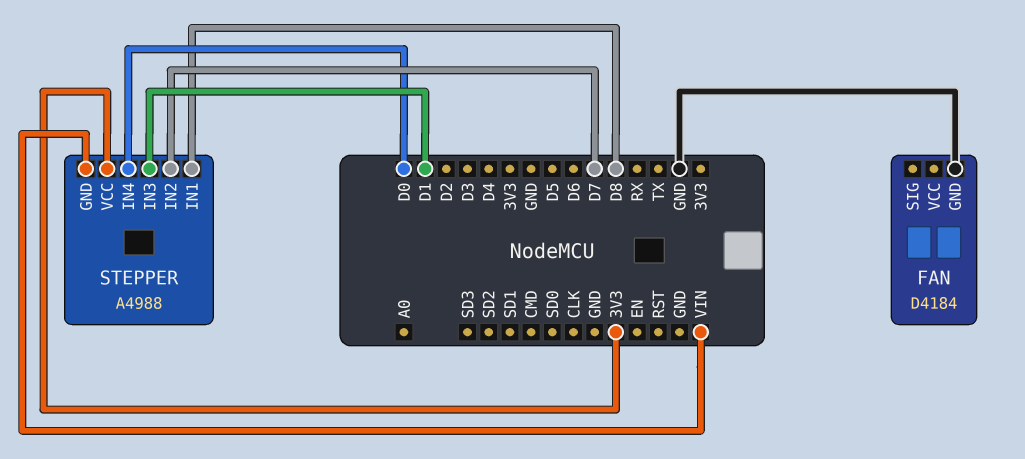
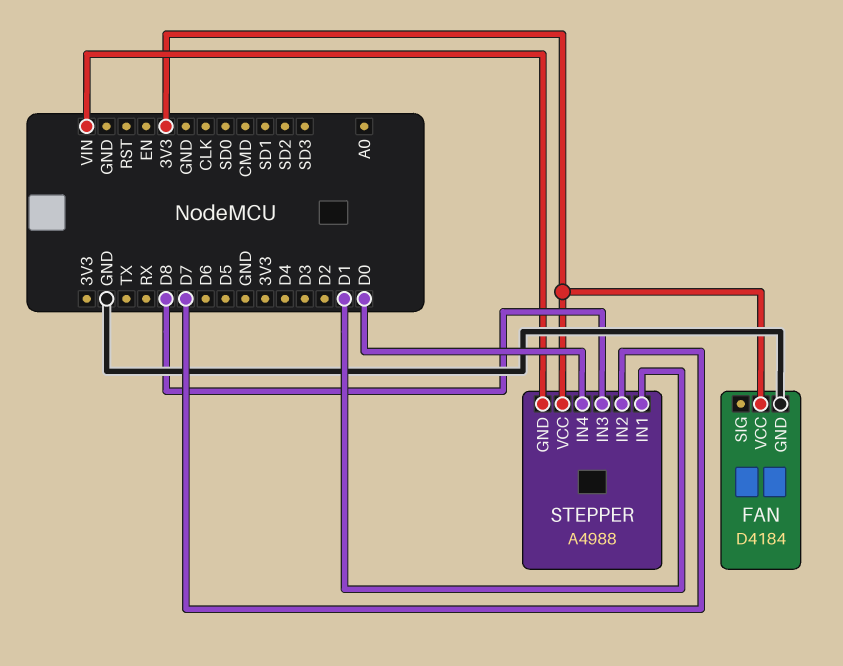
FAN pin VCC: none -> 3V3
STEPPER pin IN1: D8 -> D1
STEPPER pin IN3: D1 -> D8

